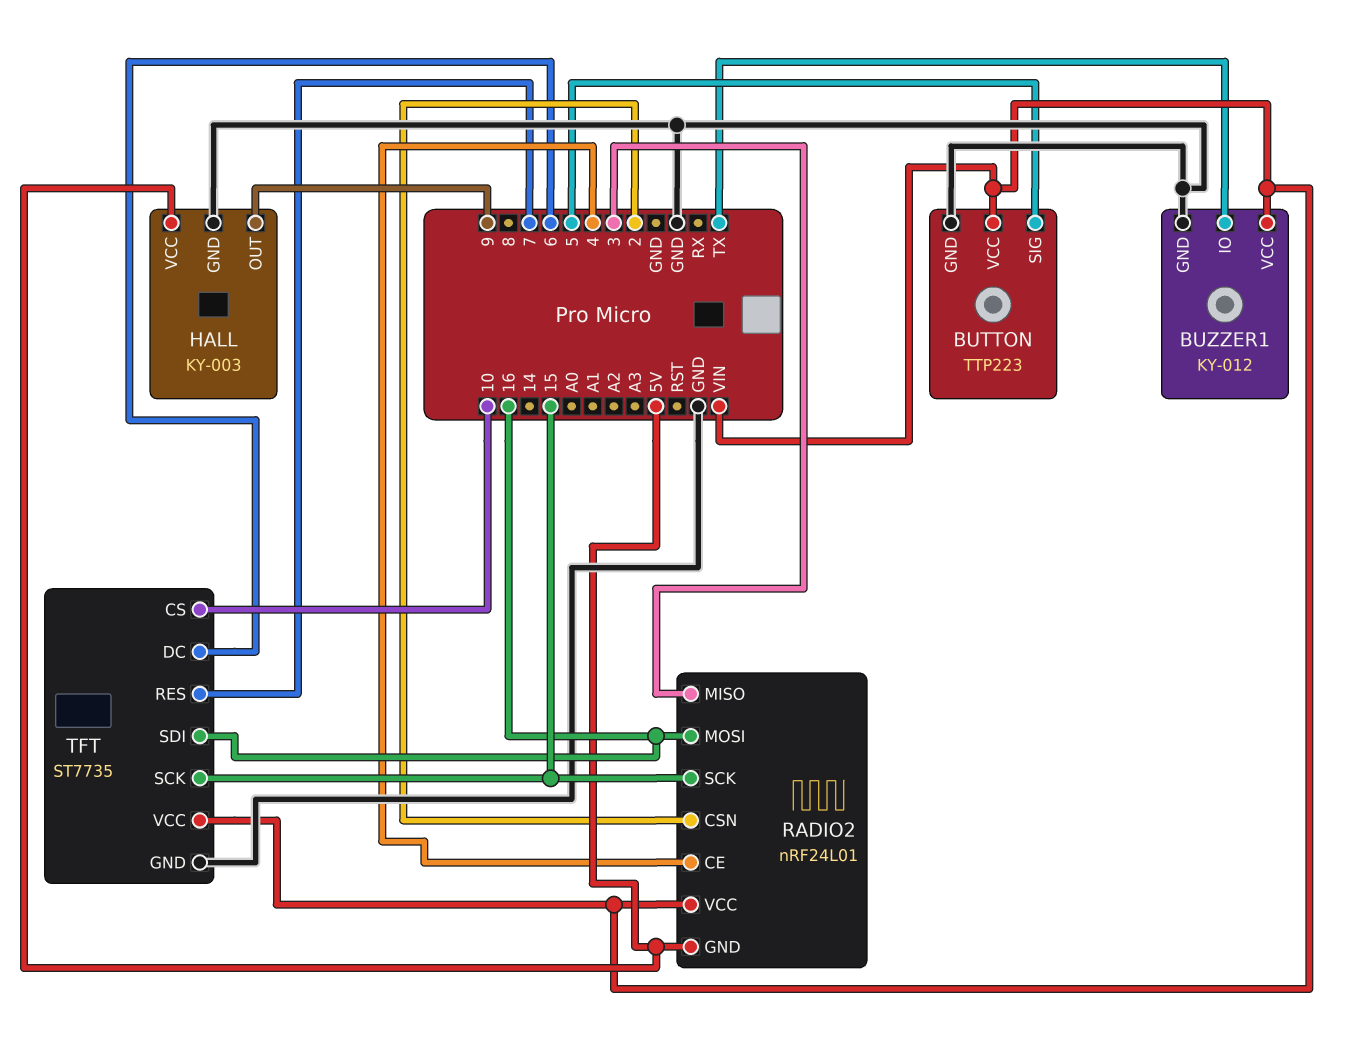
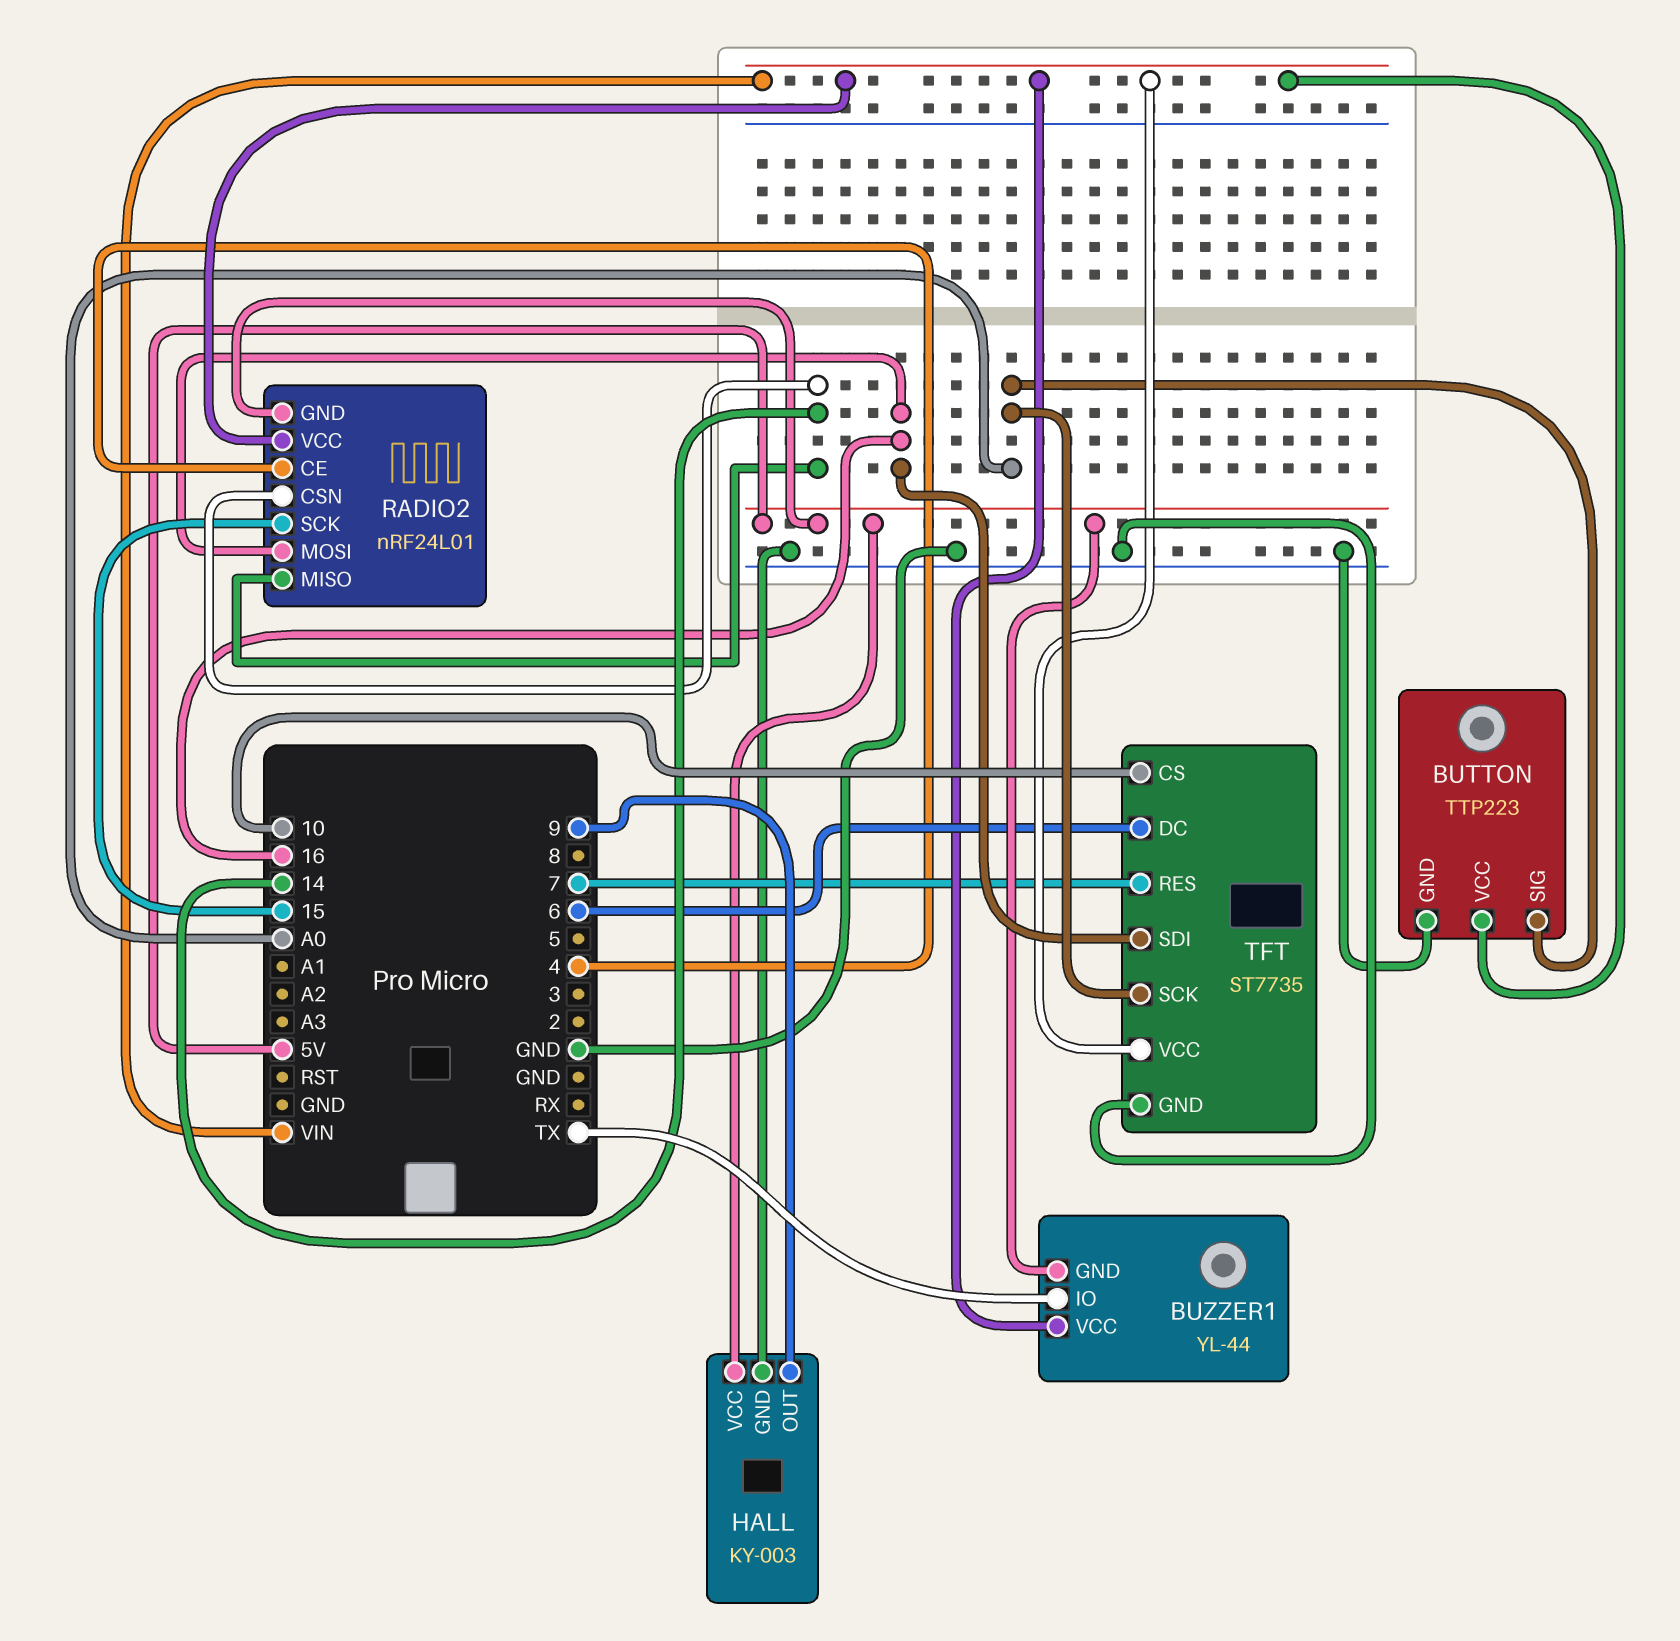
BUTTON pin SIG: 5 -> A0
BUZZER1: KY-012 -> YL-44
BUZZER1 pin GND: GND -> 5V
RADIO2 pin CSN: 2 -> 14
RADIO2 pin MISO: 3 -> 14
TFT pin SCK: 15 -> A0

